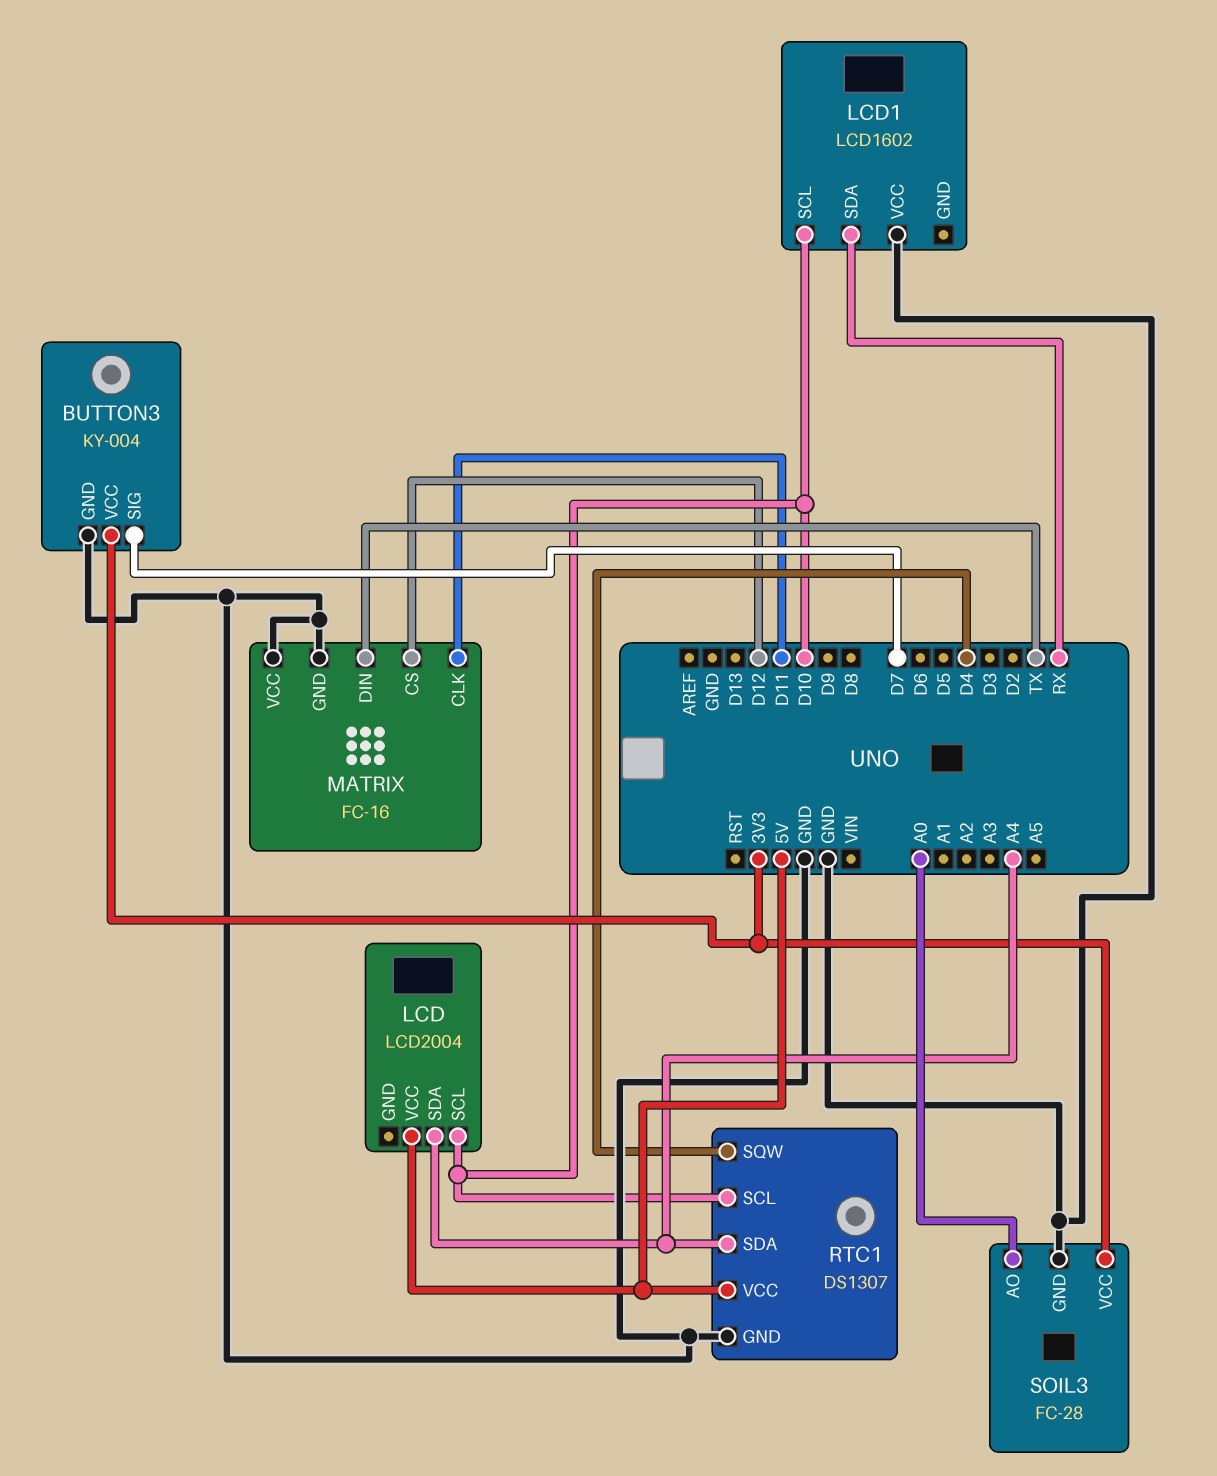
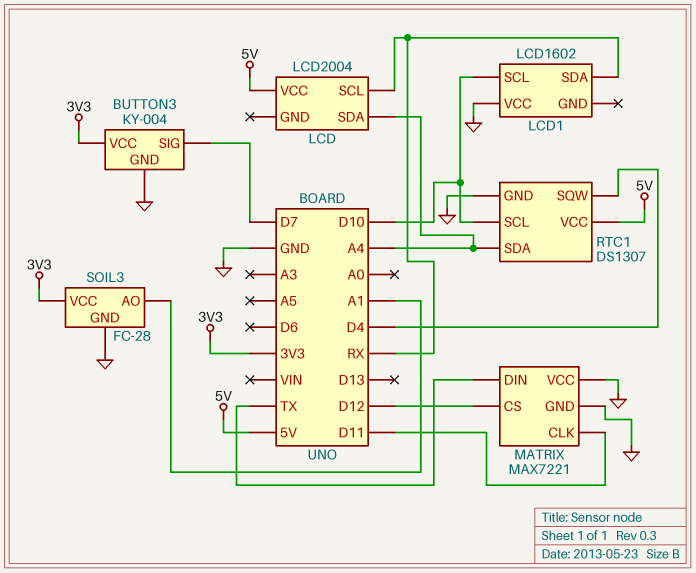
LCD pin SCL: D10 -> RX
MATRIX: FC-16 -> MAX7221
SOIL3 pin AO: A0 -> A1

